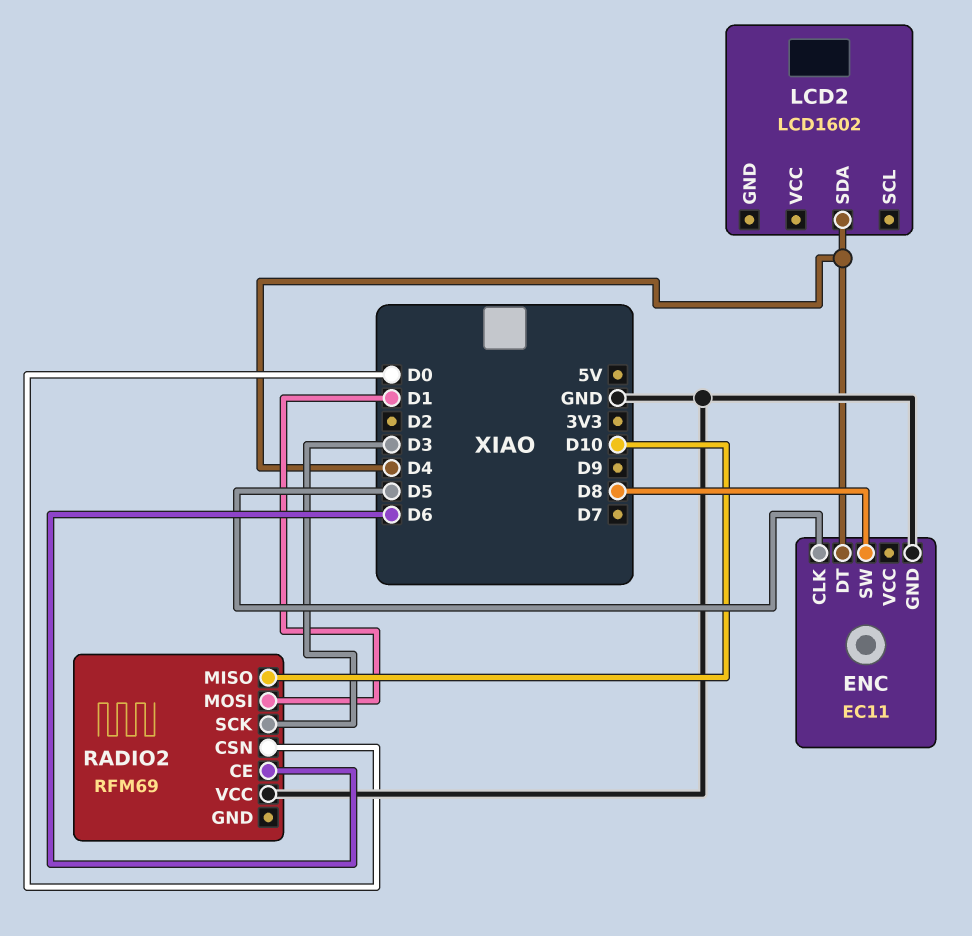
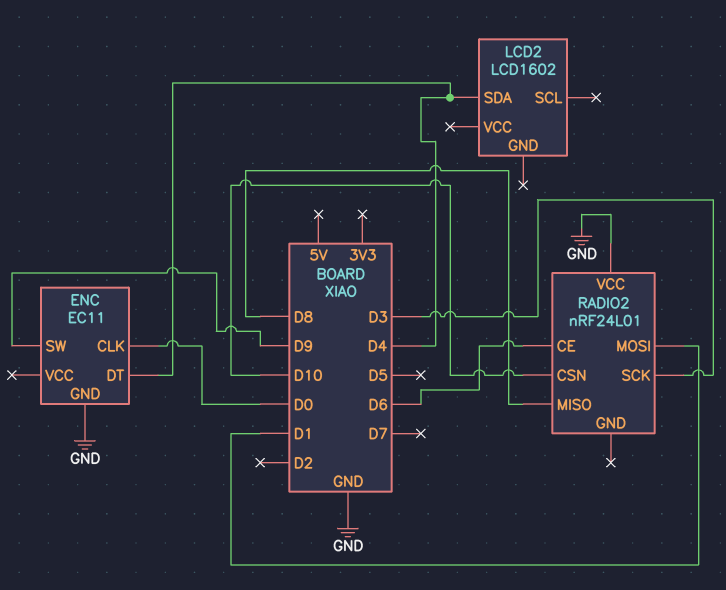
ENC pin CLK: D5 -> D0
ENC pin SW: D8 -> D9
RADIO2: RFM69 -> nRF24L01
RADIO2 pin CSN: D0 -> D10
RADIO2 pin MISO: D10 -> D8

